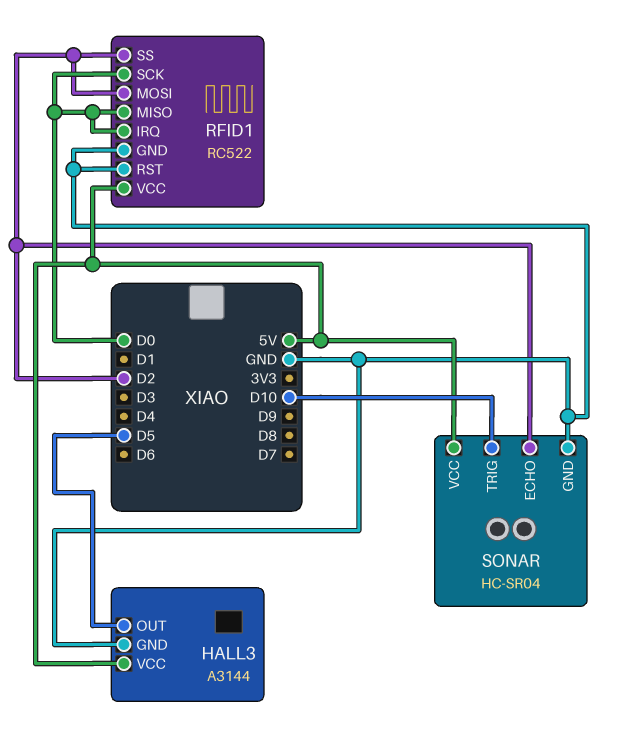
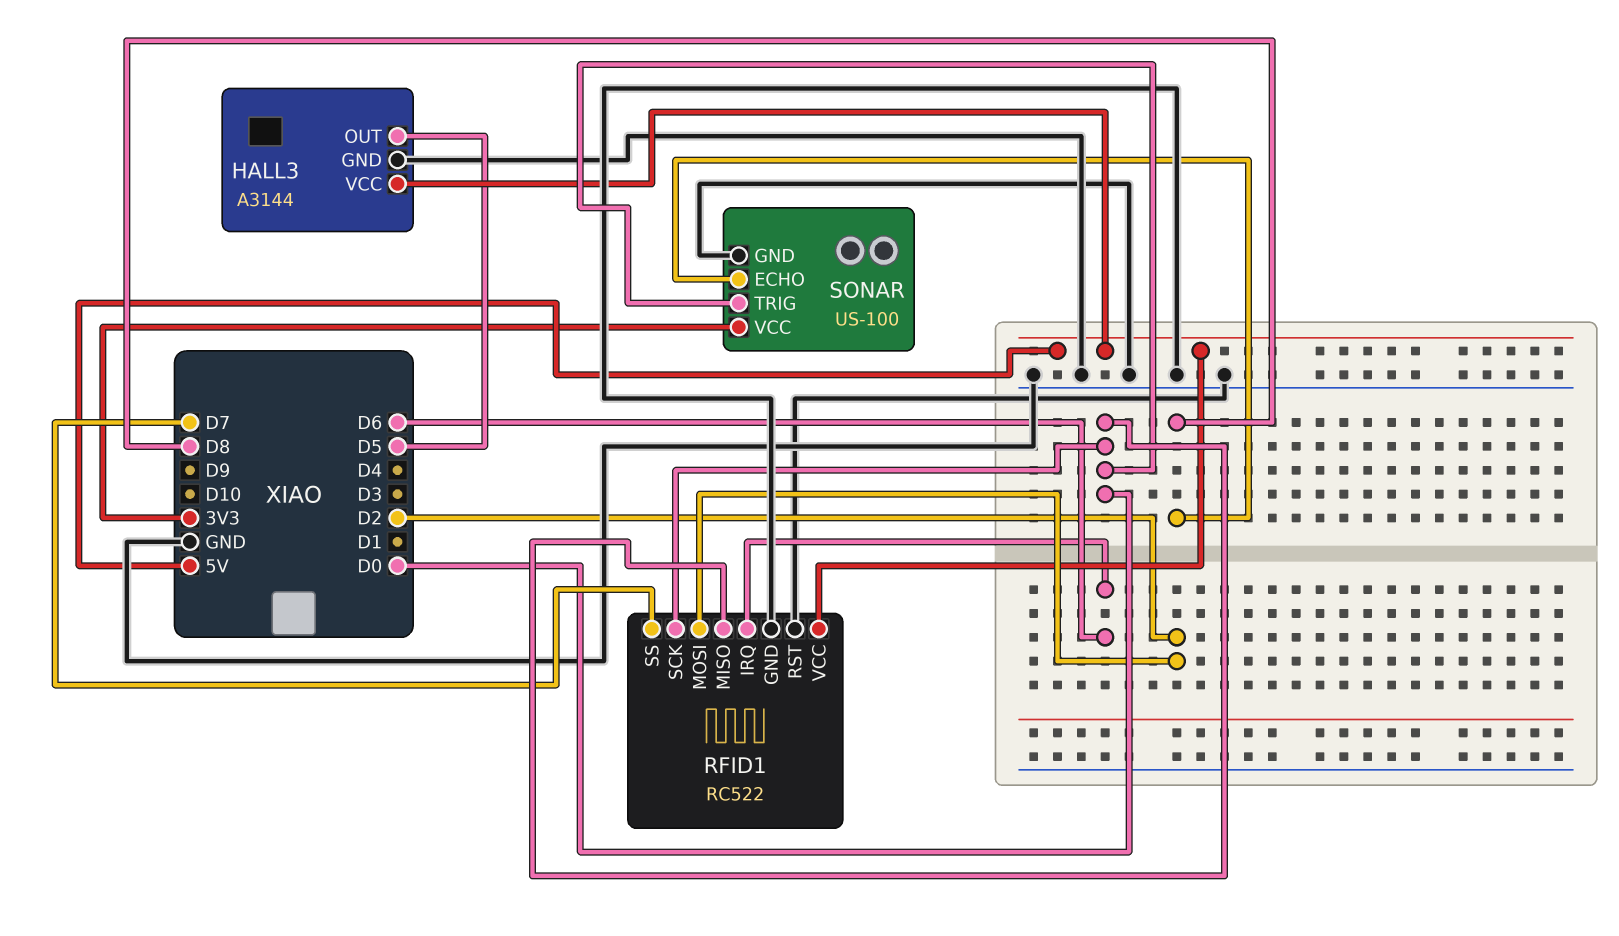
RFID1 pin IRQ: D0 -> D6
RFID1 pin SS: D2 -> D7
SONAR: HC-SR04 -> US-100
SONAR pin ECHO: D2 -> D8
SONAR pin TRIG: D10 -> D0
SONAR pin VCC: 5V -> 3V3

